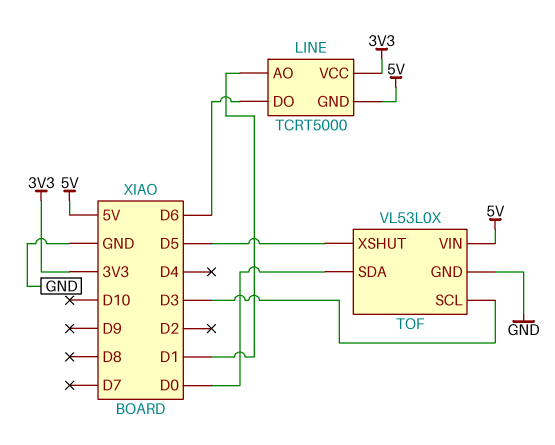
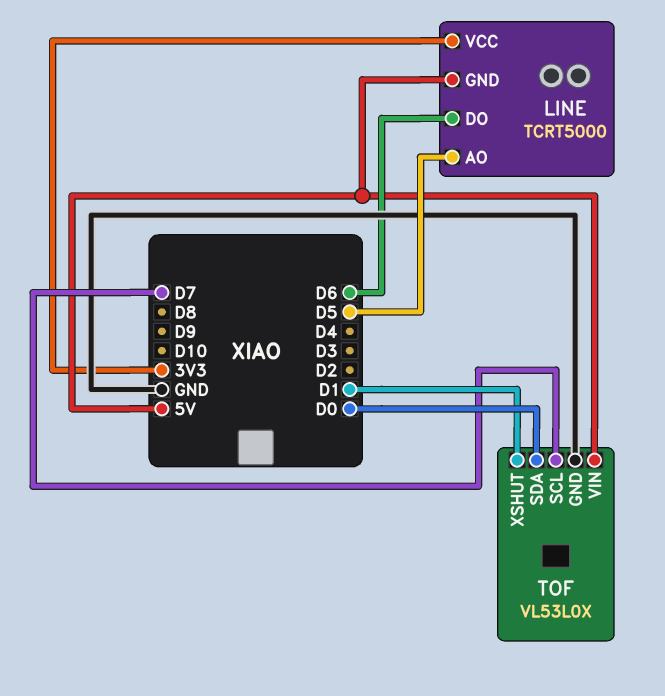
LINE pin AO: D1 -> D5
TOF pin SCL: D3 -> D7
TOF pin XSHUT: D5 -> D1

